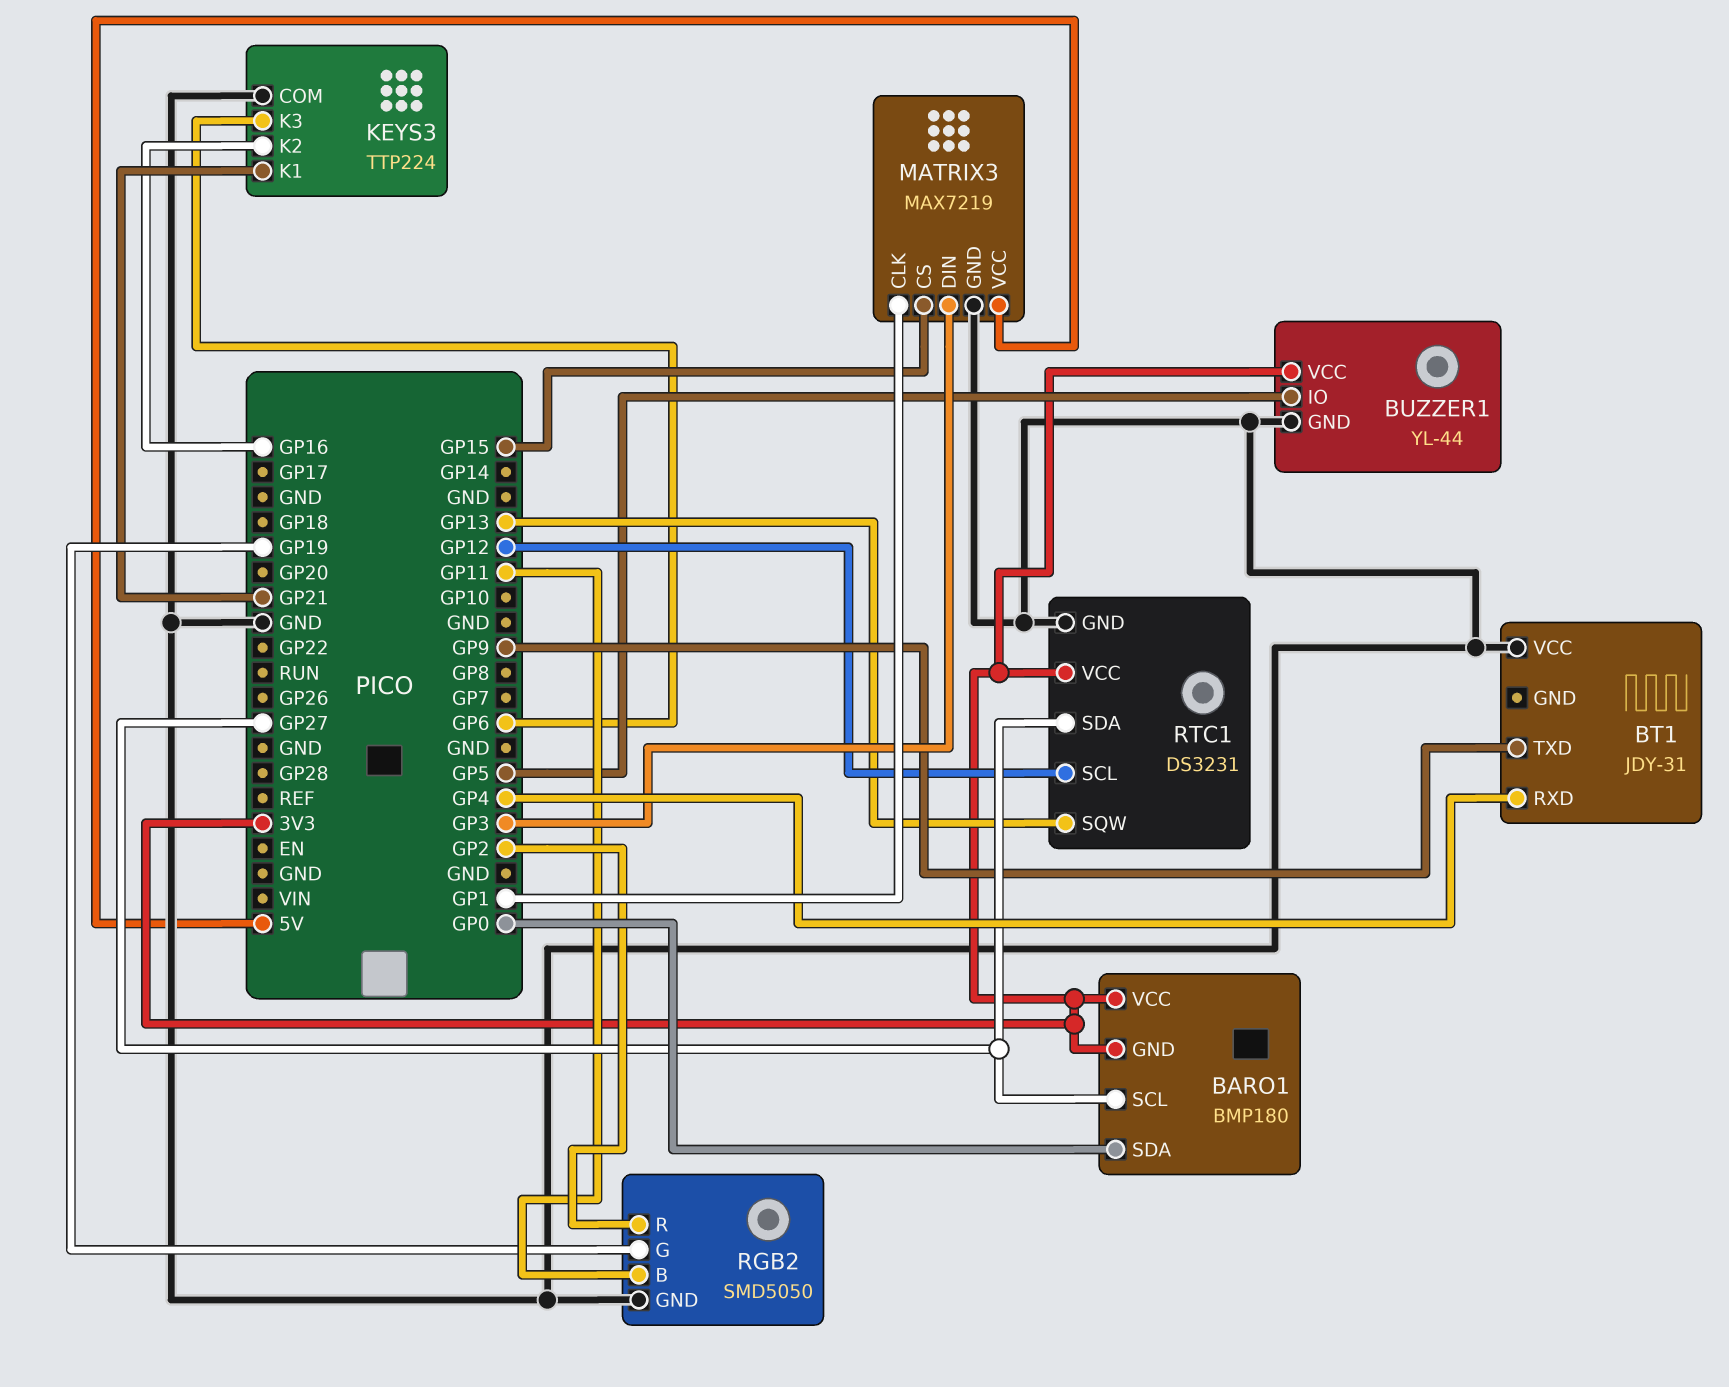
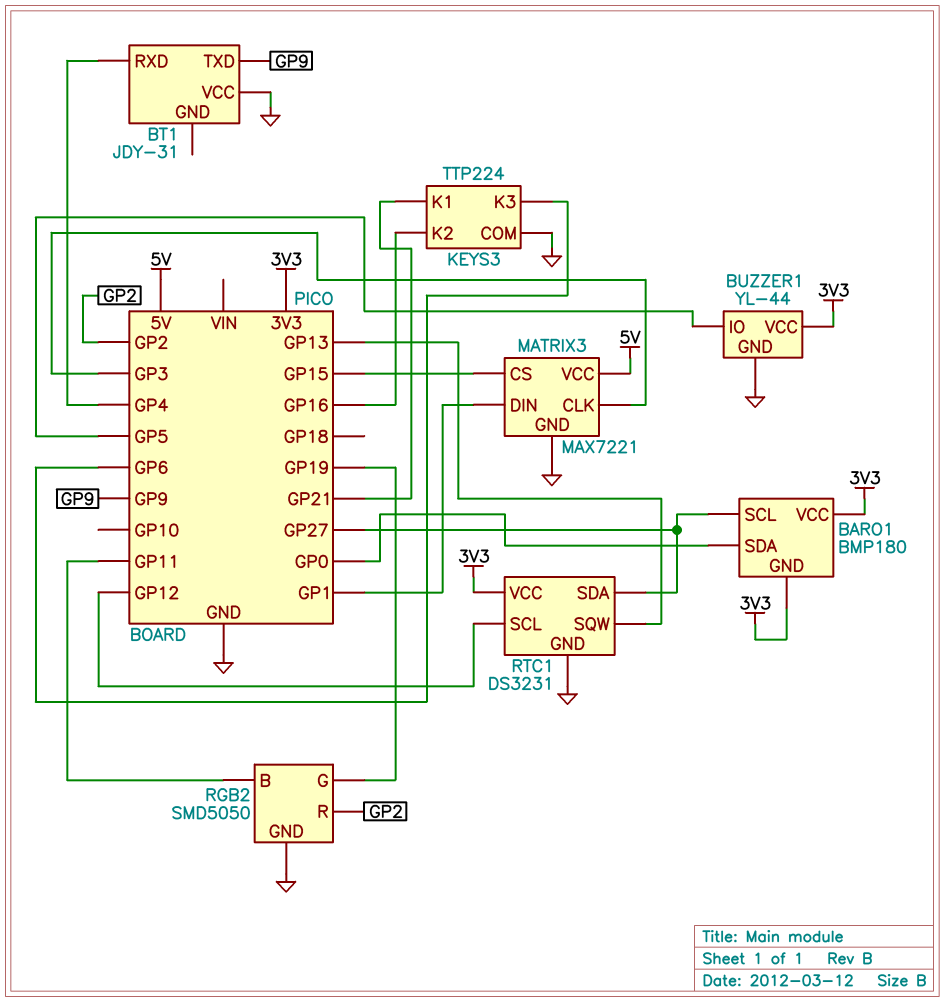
MATRIX3: MAX7219 -> MAX7221
MATRIX3 pin CLK: GP1 -> GP3
MATRIX3 pin DIN: GP3 -> GP1

